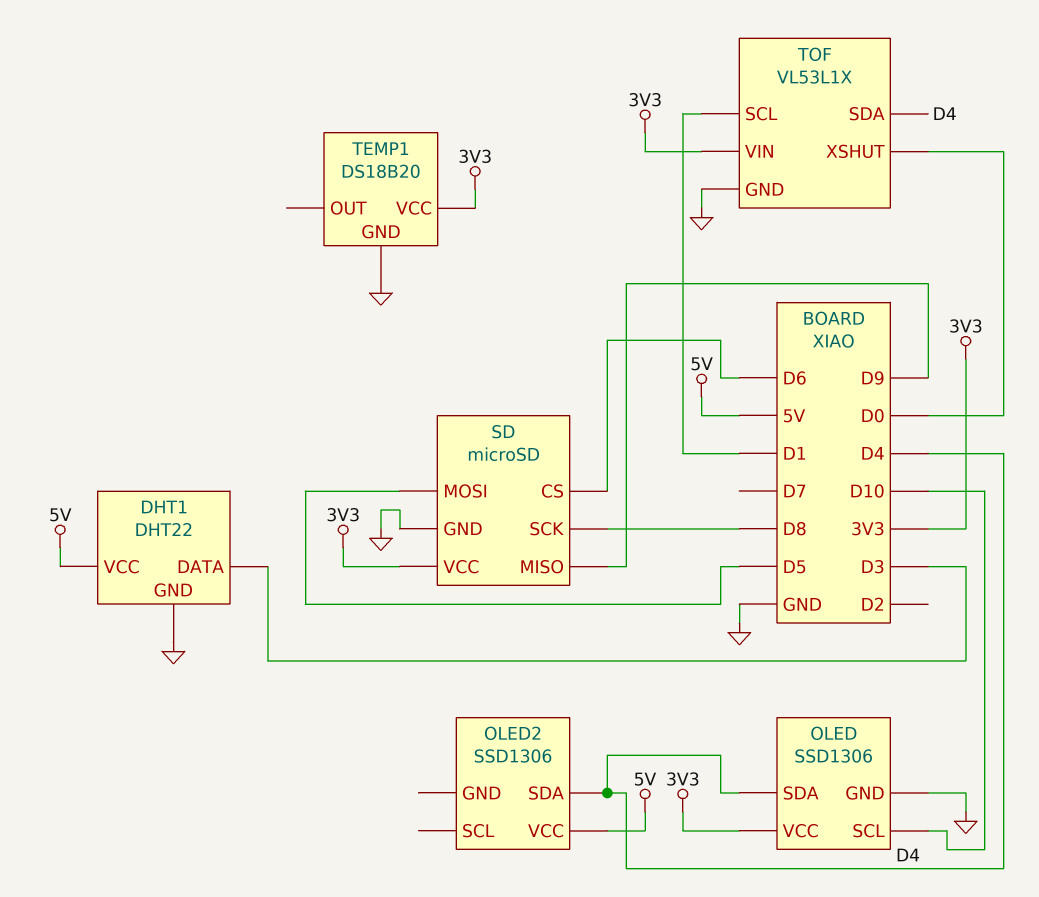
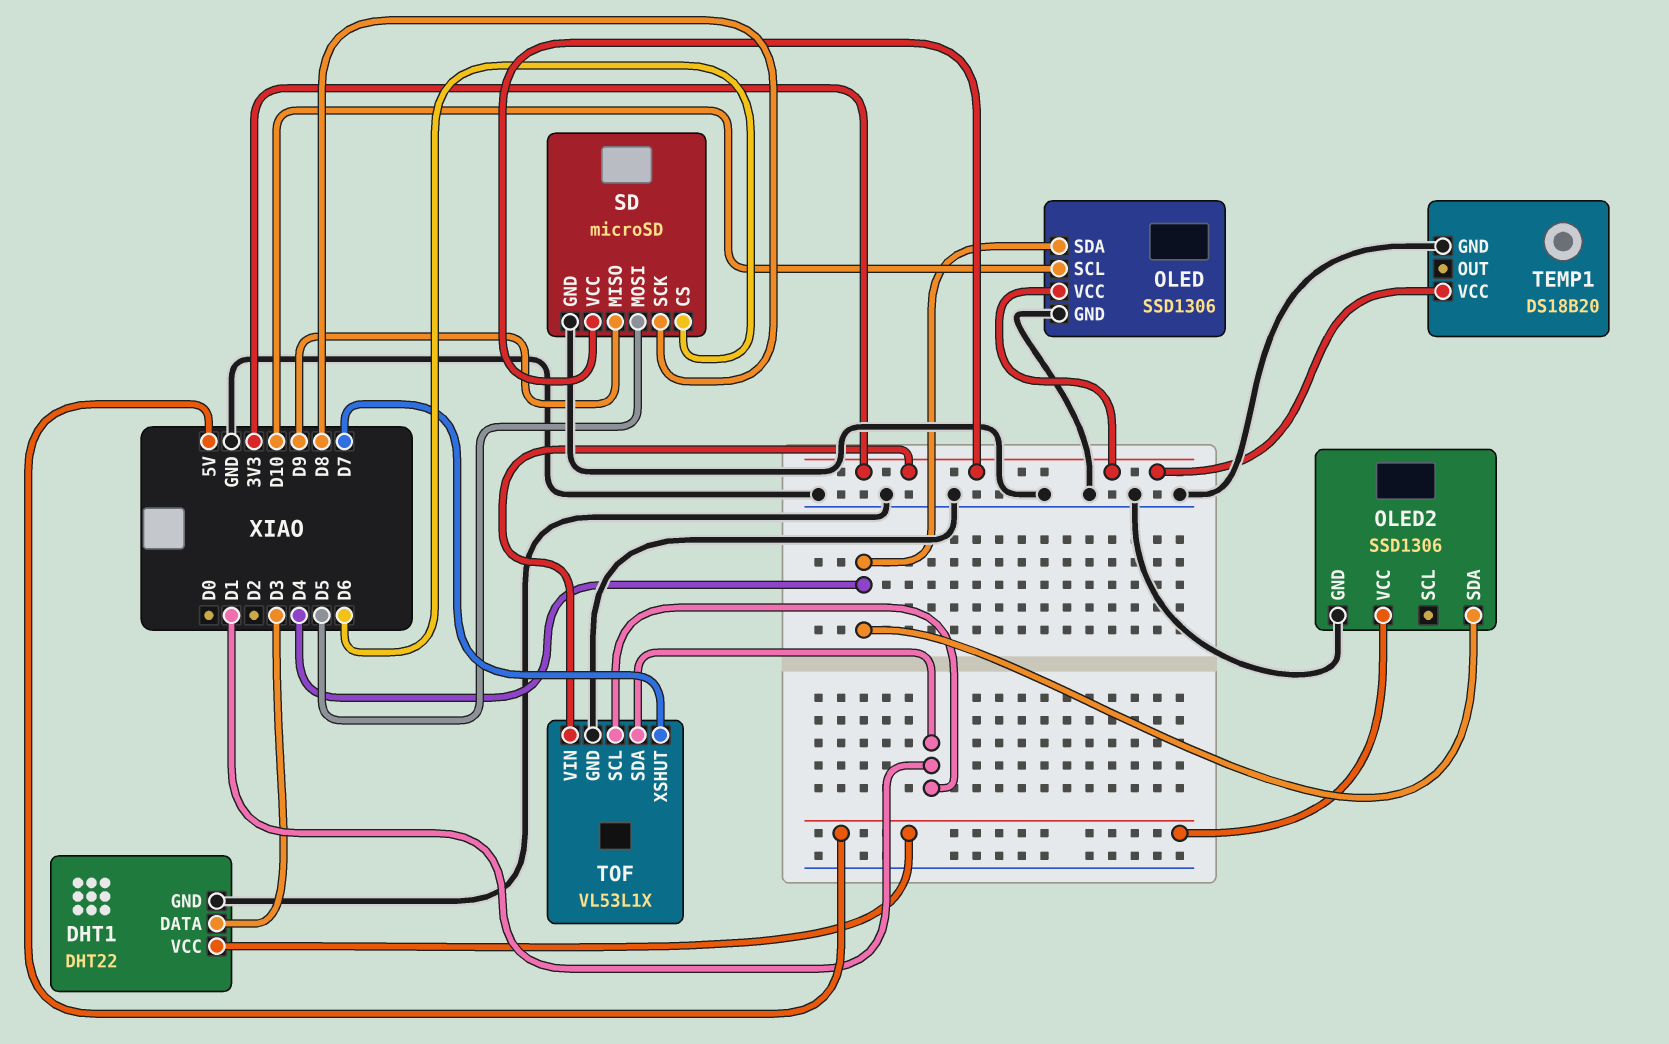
OLED2 pin GND: none -> GND
TOF pin SDA: D4 -> D1
TOF pin XSHUT: D0 -> D7

